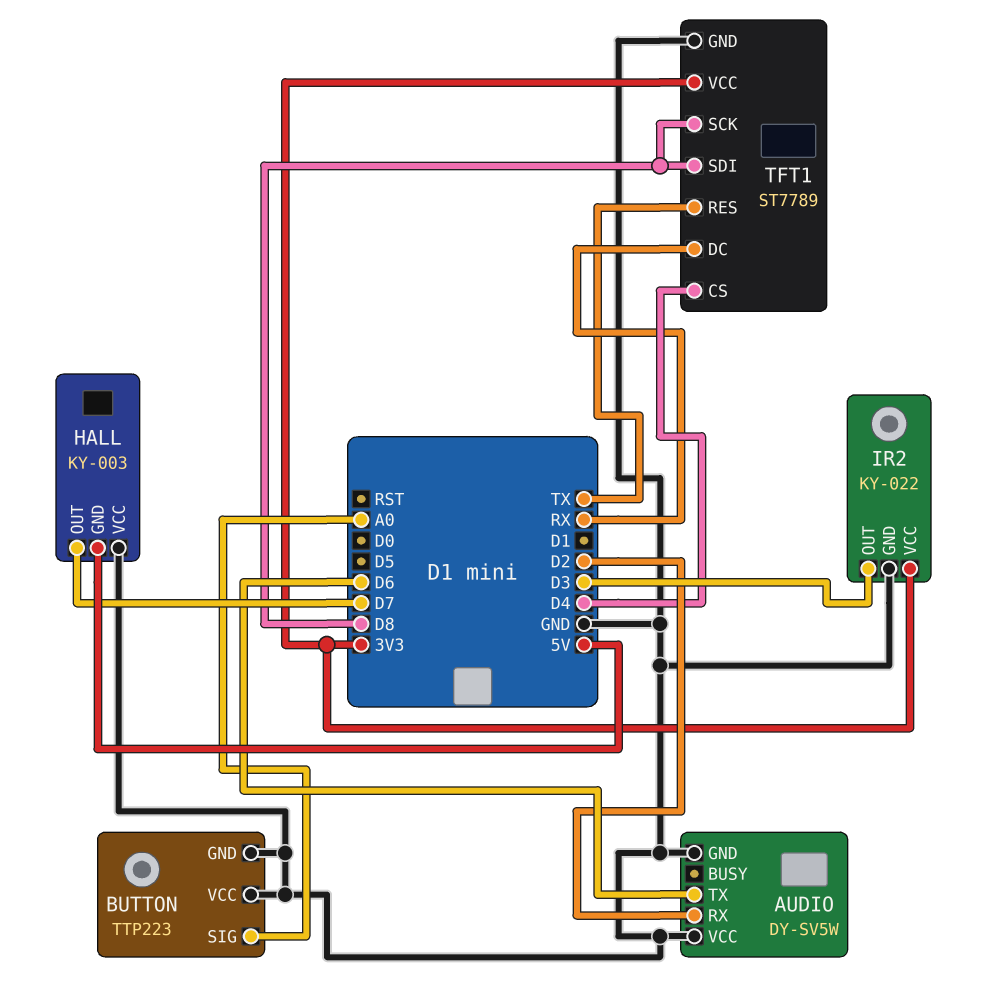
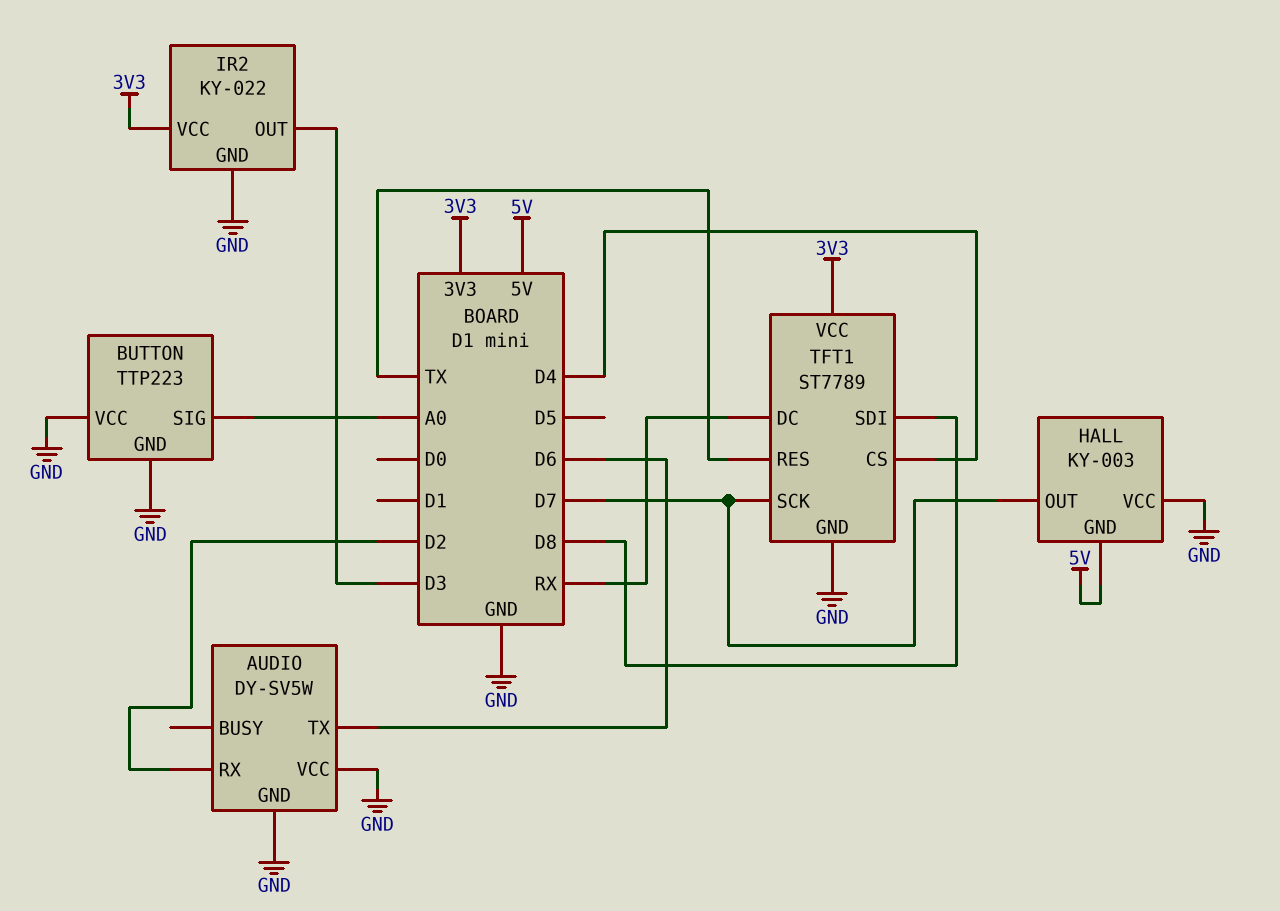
TFT1 pin SCK: D8 -> D7

